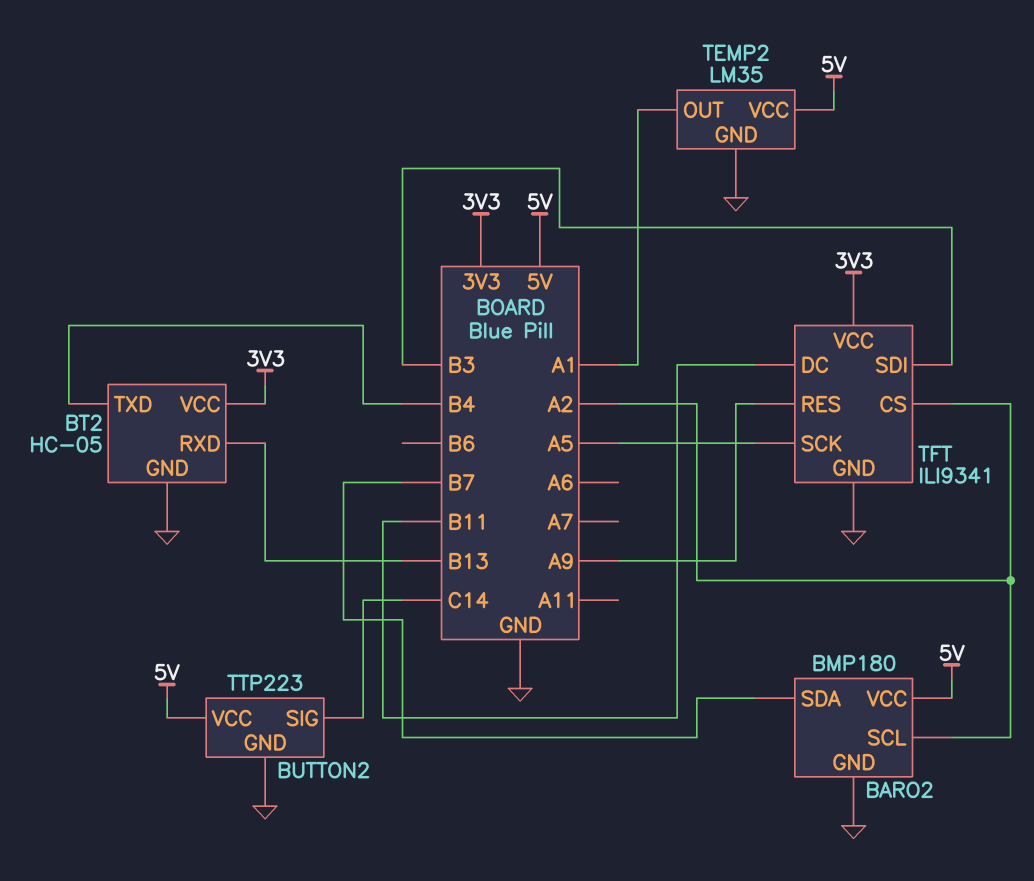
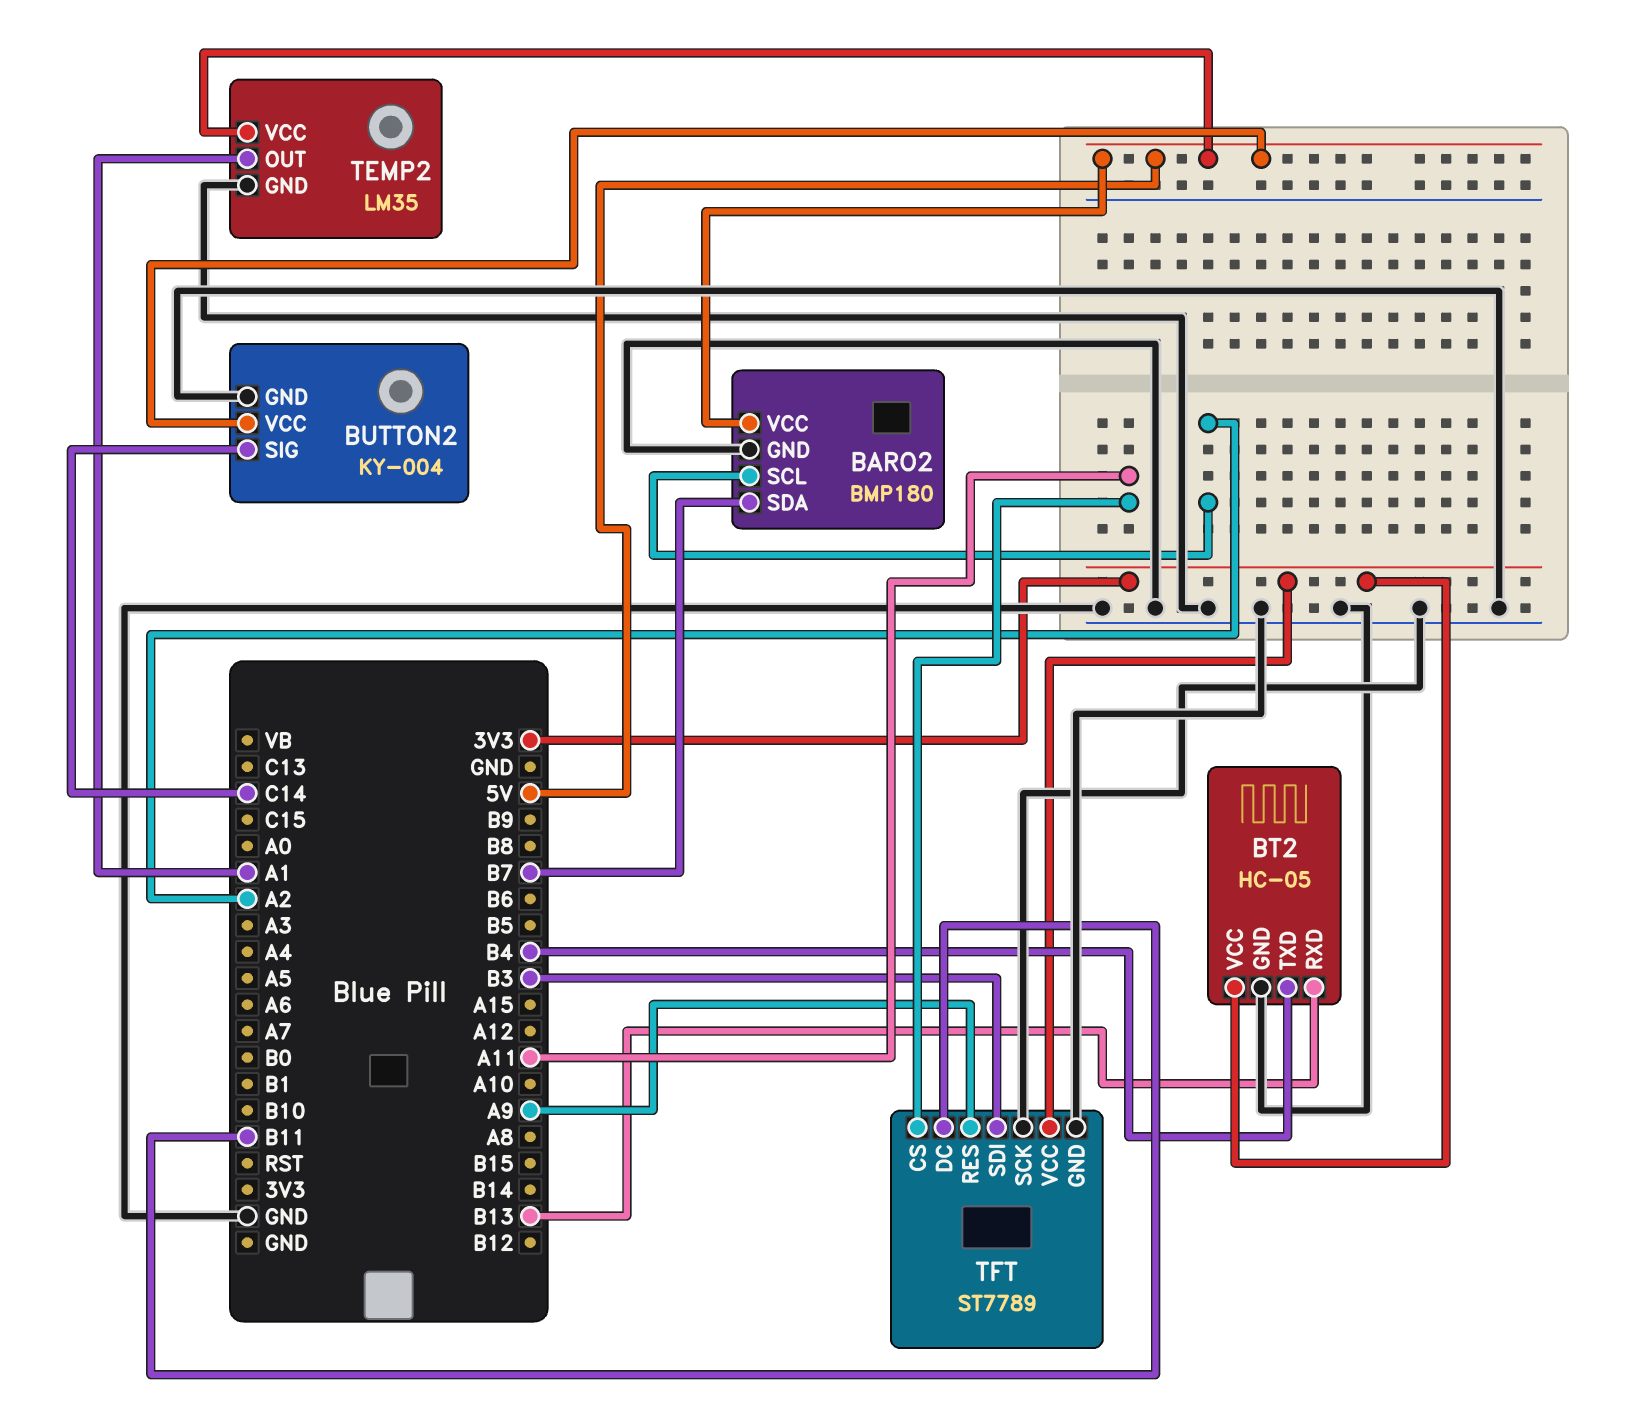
BUTTON2: TTP223 -> KY-004
TFT: ILI9341 -> ST7789
TFT pin CS: A2 -> A11
TFT pin SCK: A5 -> GND

